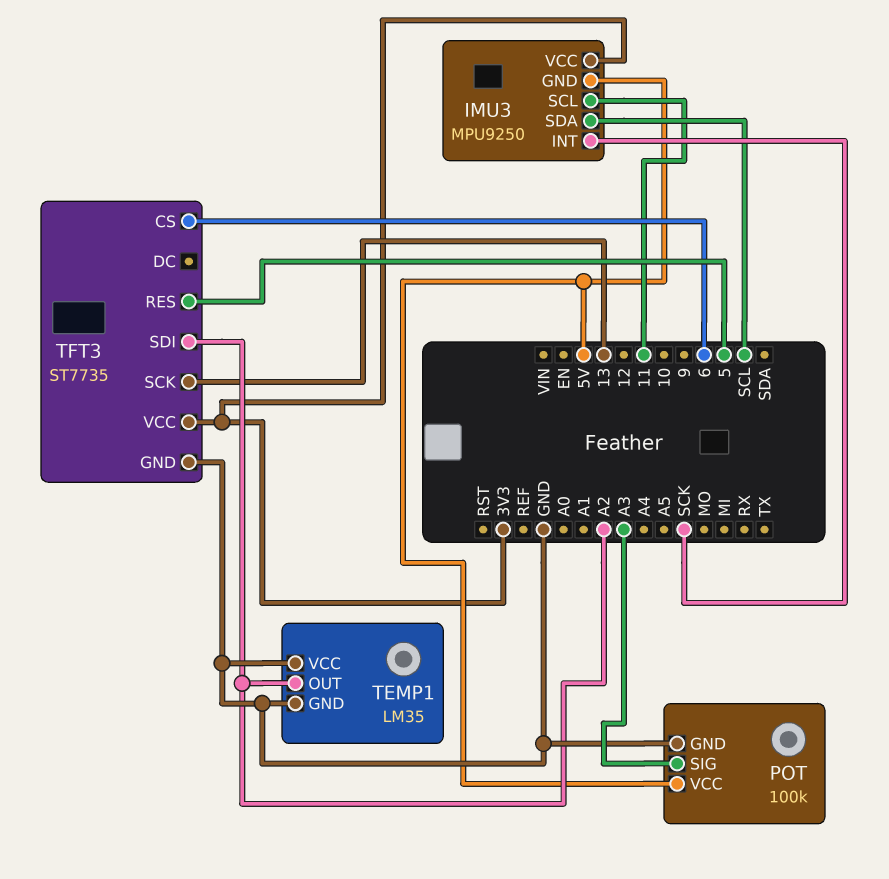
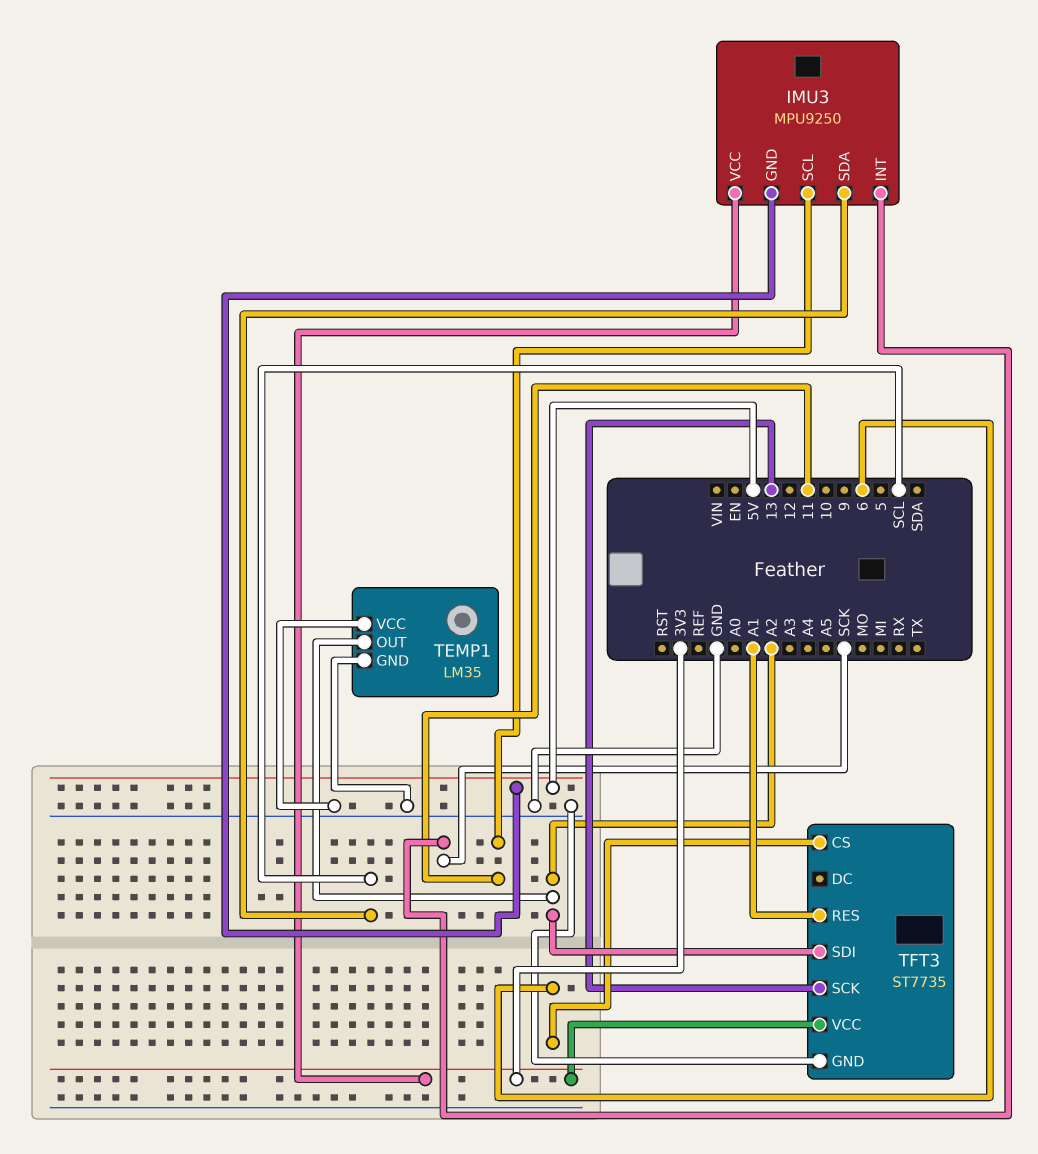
POT: 100k -> none
POT pin GND: GND -> none
POT pin SIG: A3 -> none
POT pin VCC: 5V -> none
TFT3 pin RES: 5 -> A1

